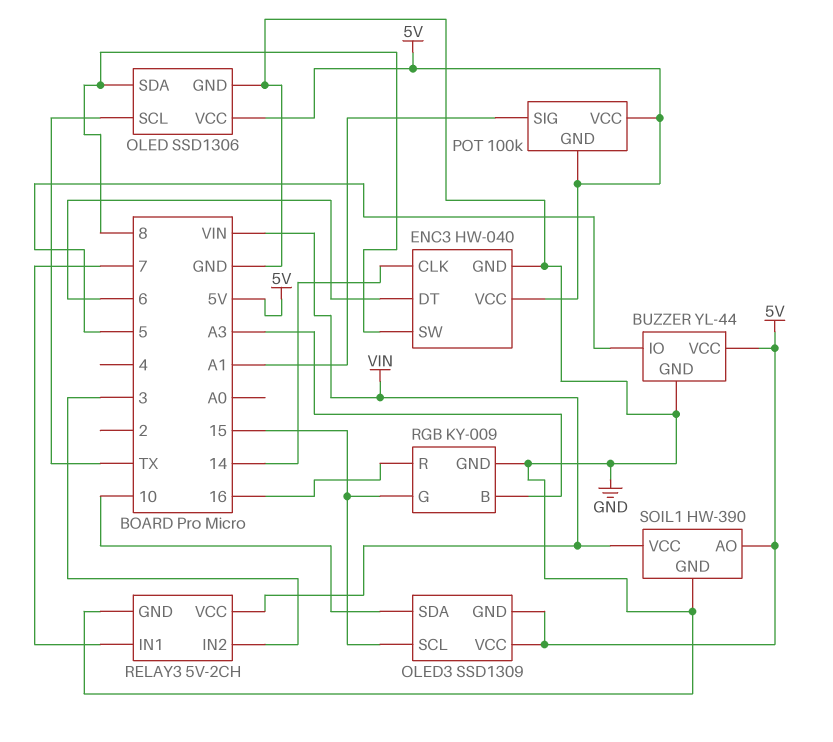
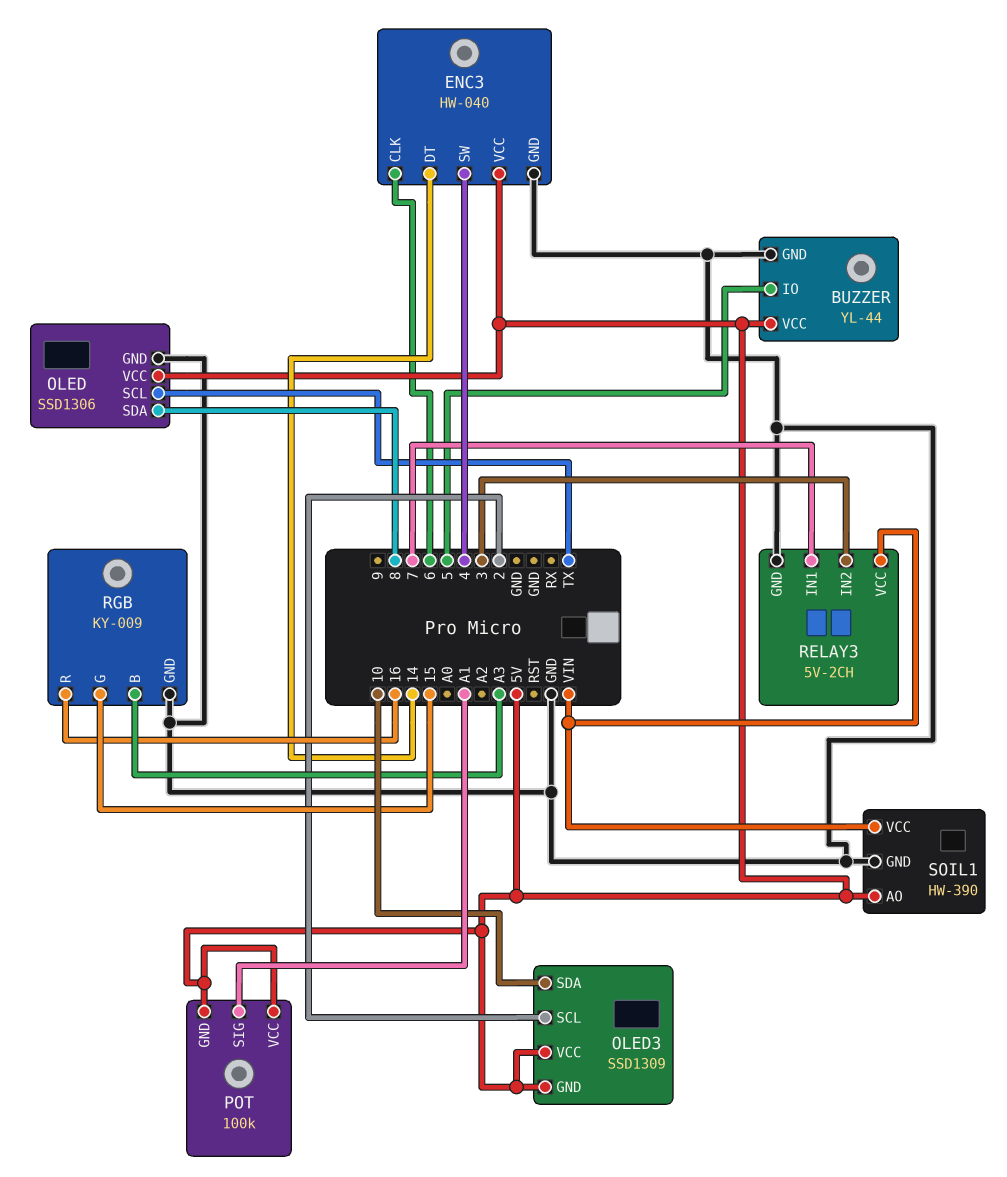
ENC3 pin CLK: 14 -> 6
ENC3 pin DT: 6 -> 14
ENC3 pin SW: 8 -> 4
OLED3 pin SCL: 15 -> 2

